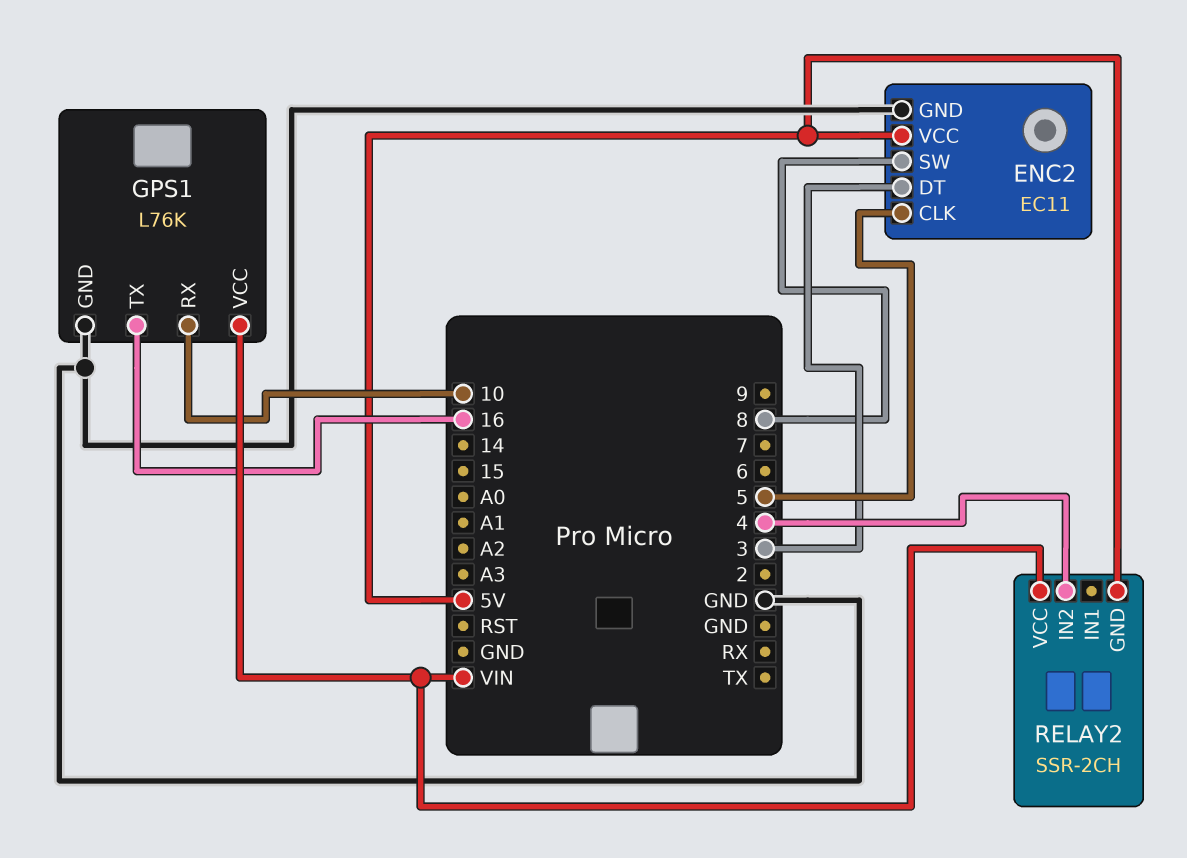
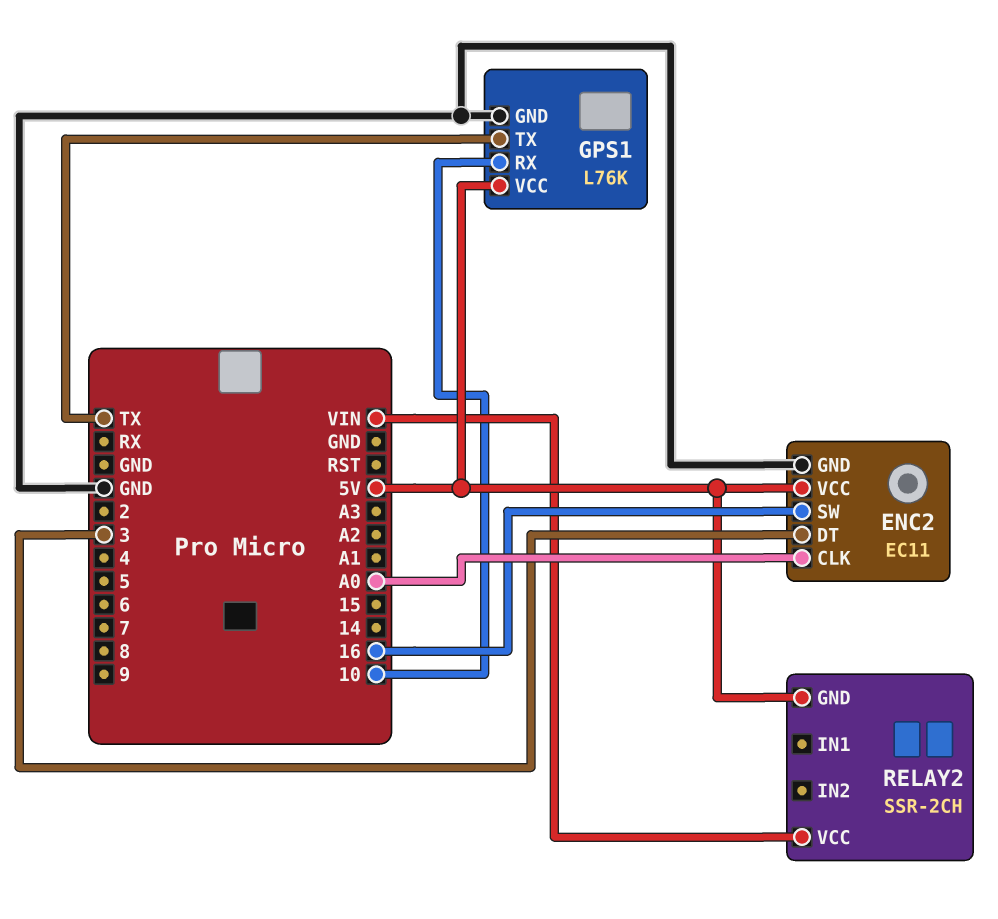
ENC2 pin CLK: 5 -> A0
ENC2 pin SW: 8 -> 16
GPS1 pin TX: 16 -> TX
GPS1 pin VCC: VIN -> 5V
RELAY2 pin IN2: 4 -> none

